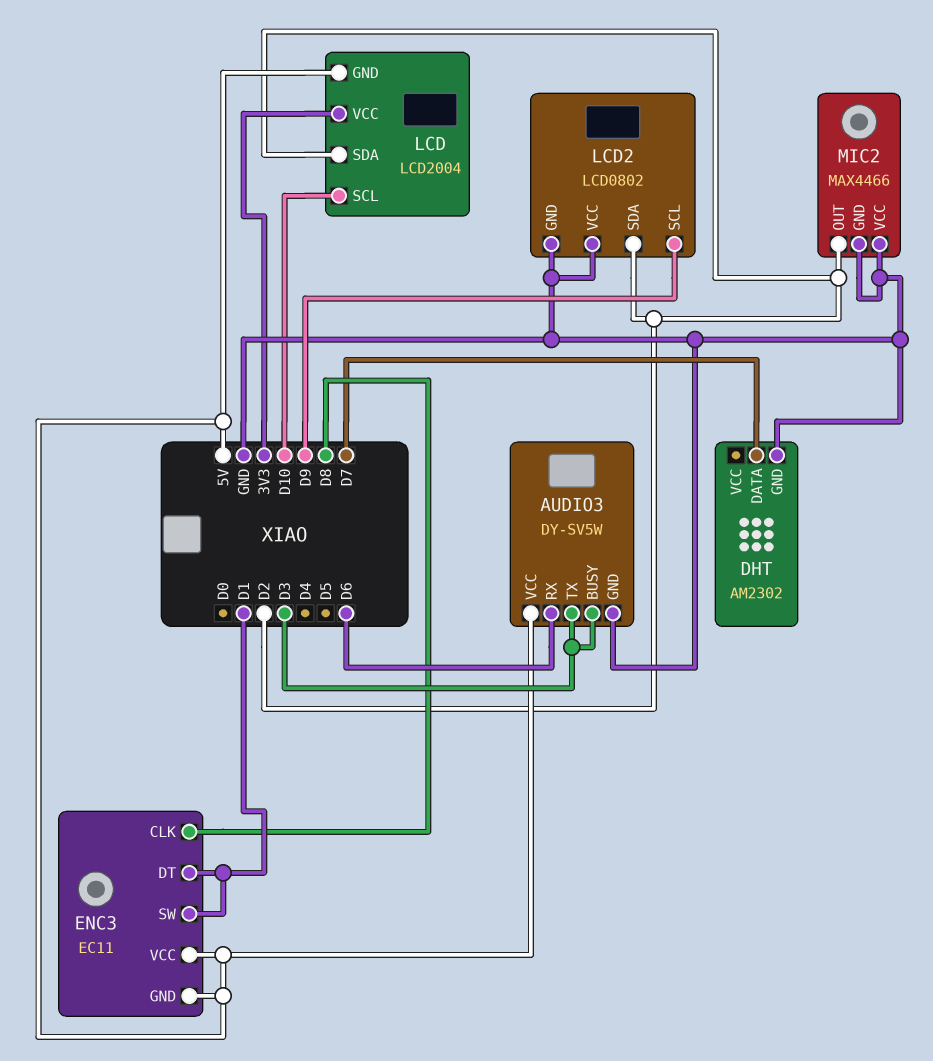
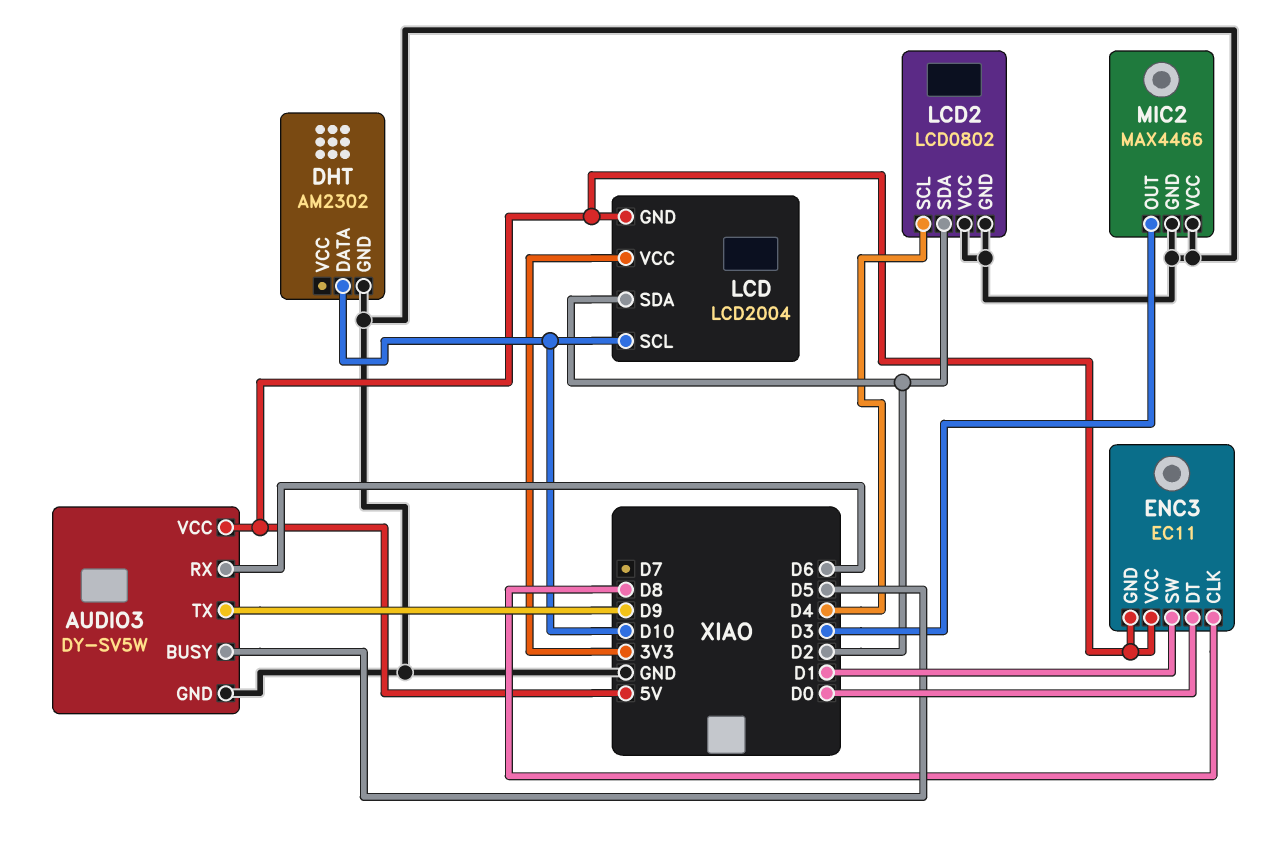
AUDIO3 pin BUSY: D3 -> D5
AUDIO3 pin TX: D3 -> D9
DHT pin DATA: D7 -> D10
ENC3 pin DT: D1 -> D0
LCD2 pin SCL: D9 -> D4
MIC2 pin OUT: D2 -> D3

